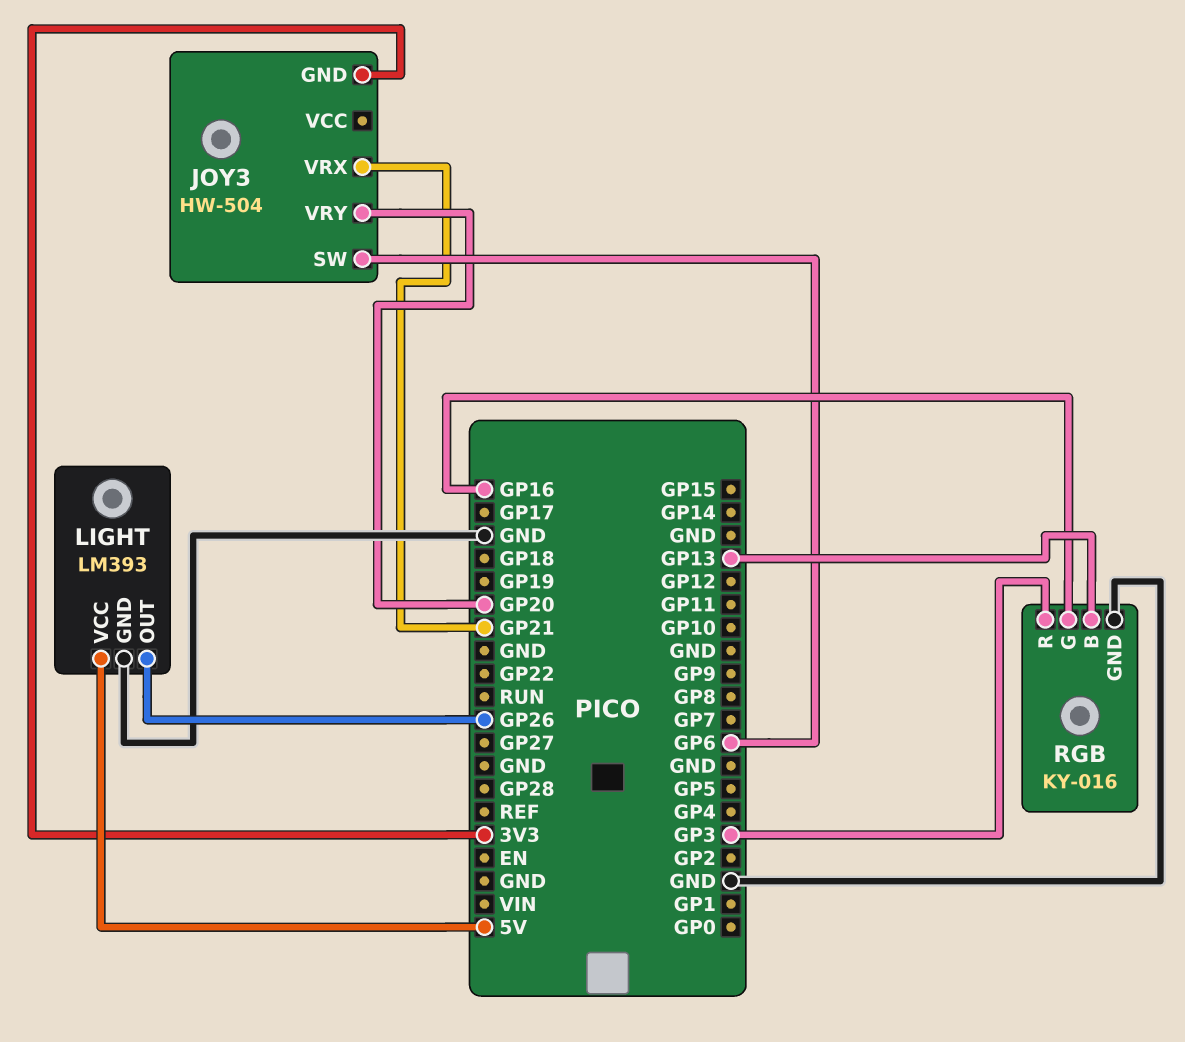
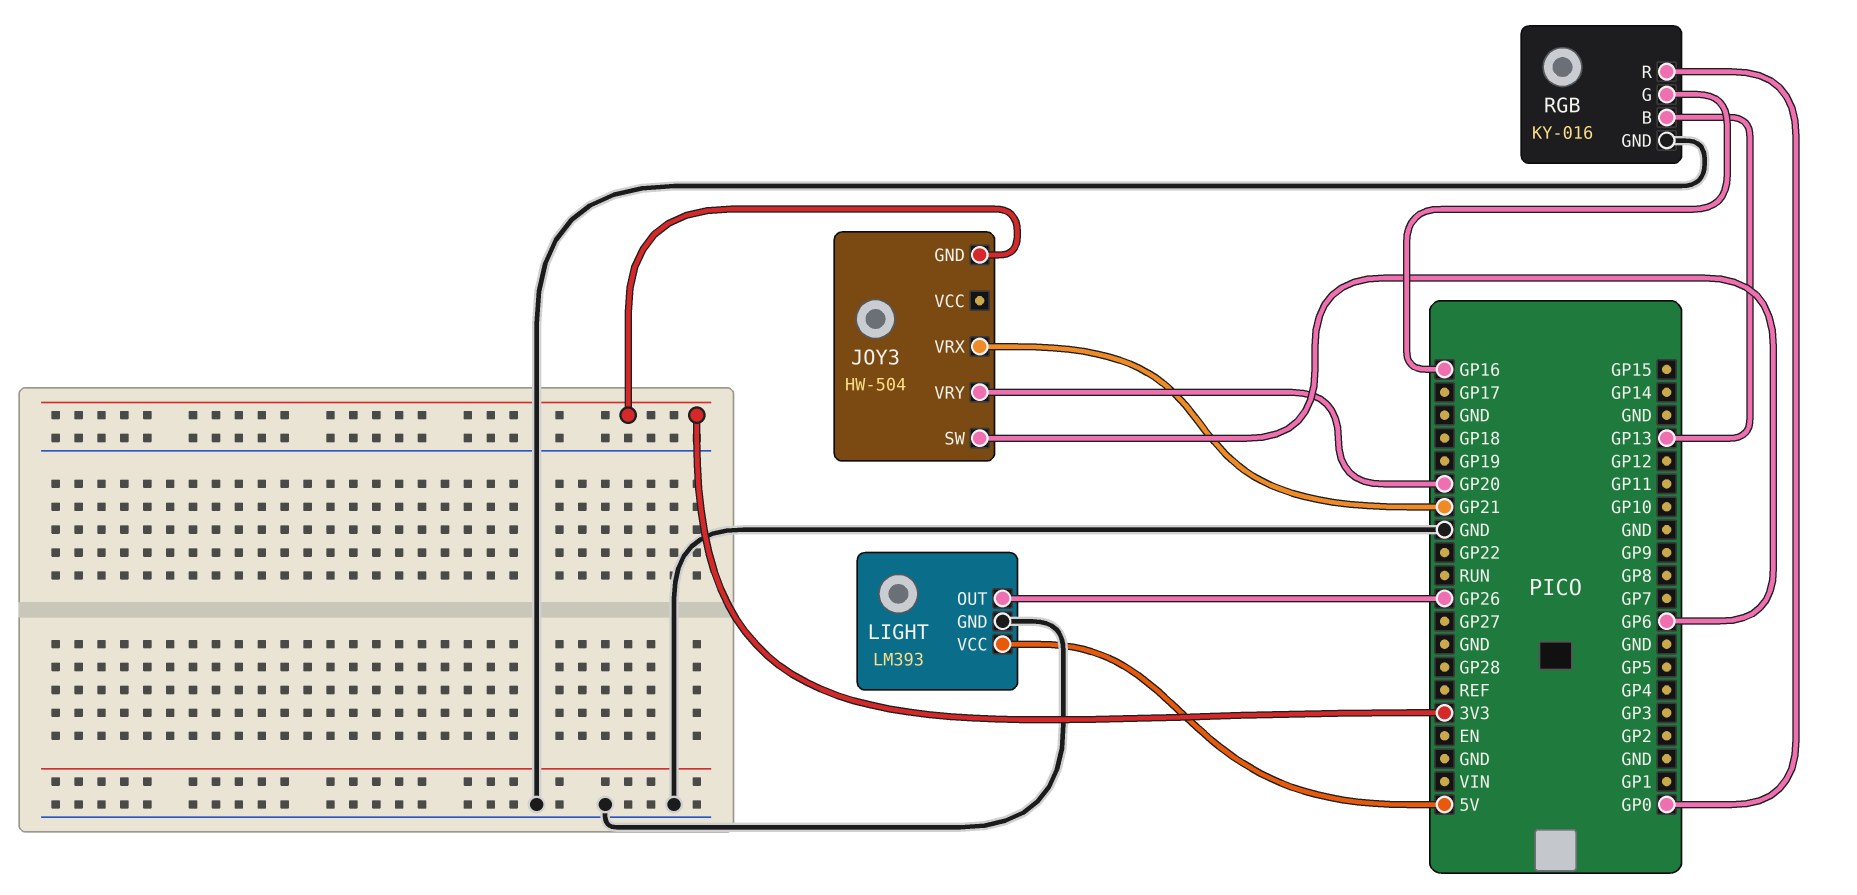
RGB pin R: GP3 -> GP0

